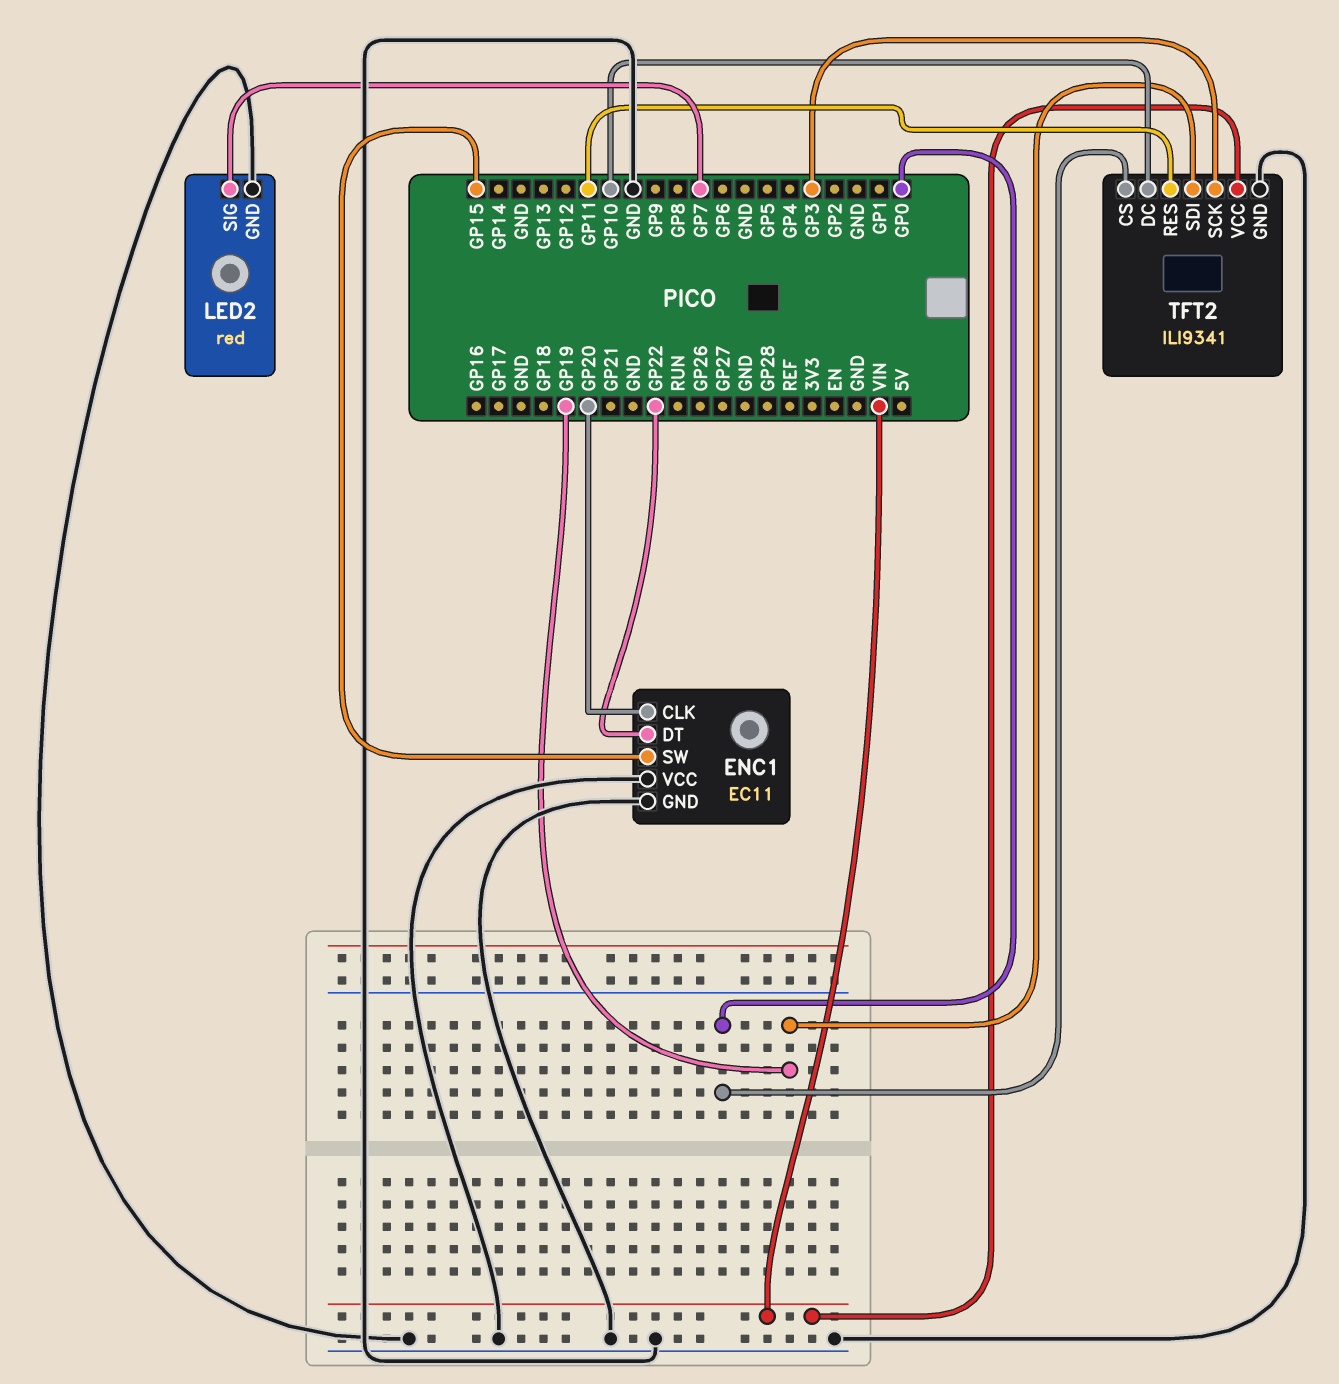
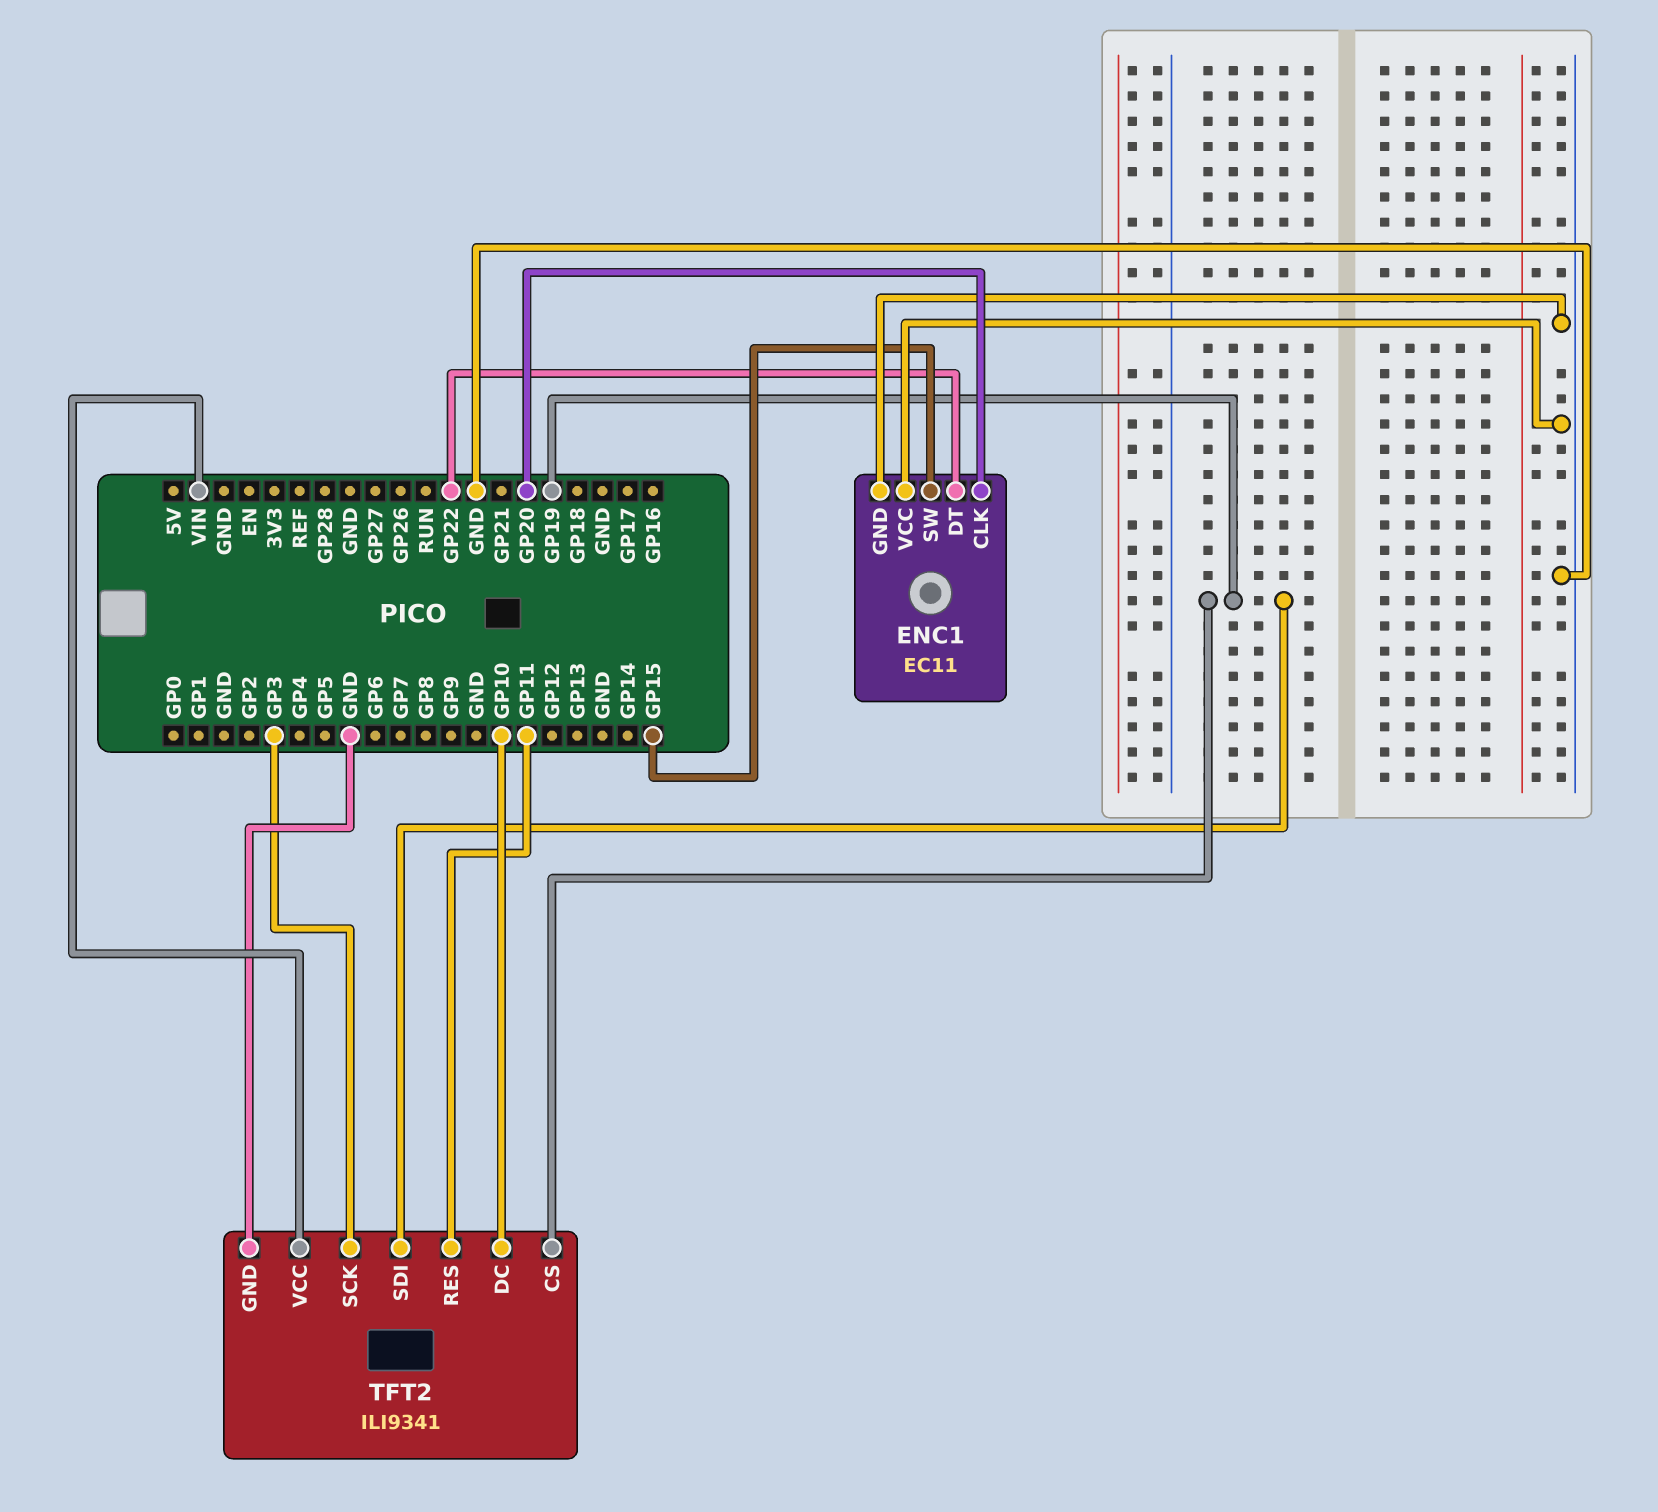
LED2: red -> none
LED2 pin GND: GND -> none
LED2 pin SIG: GP7 -> none
TFT2 pin CS: GP0 -> GP19

